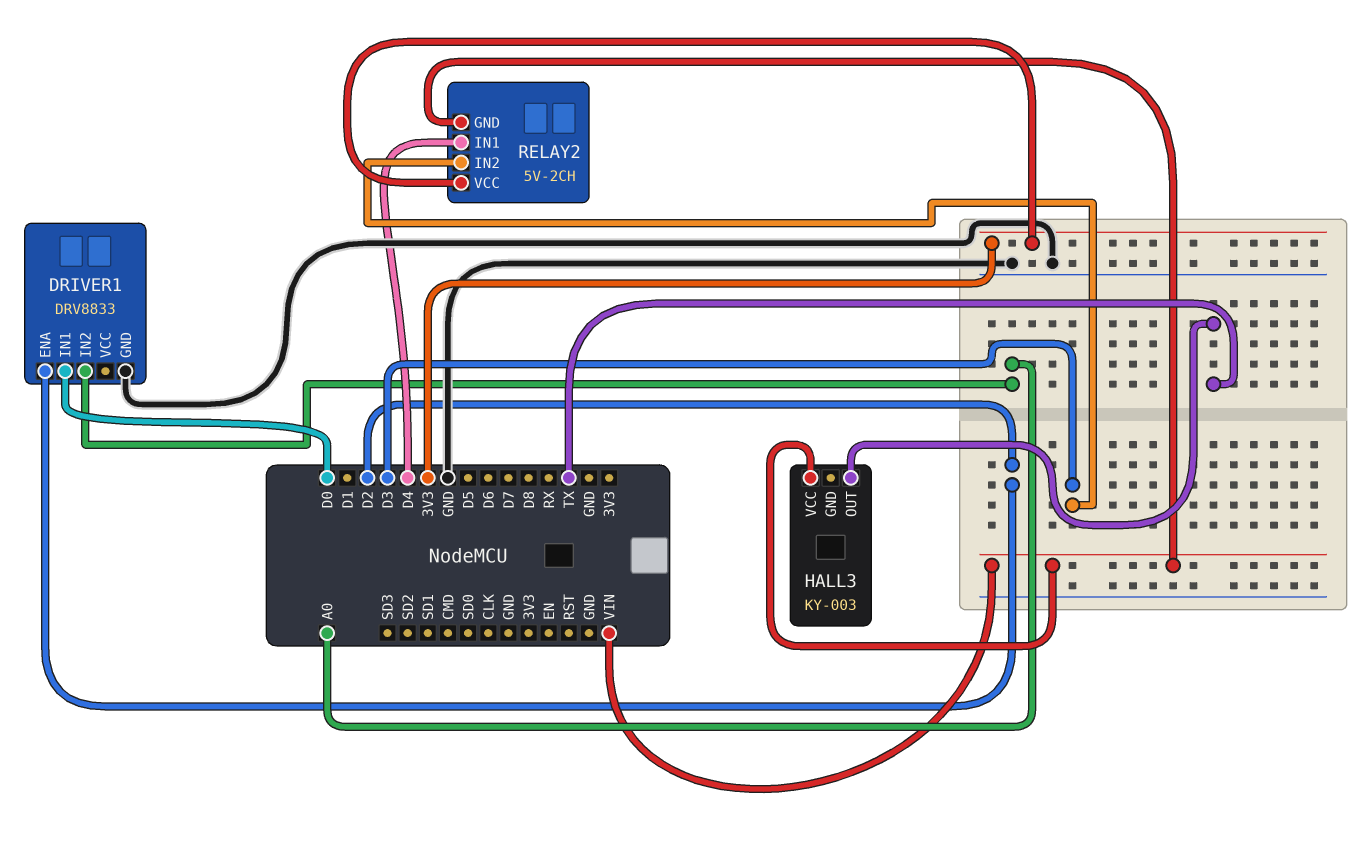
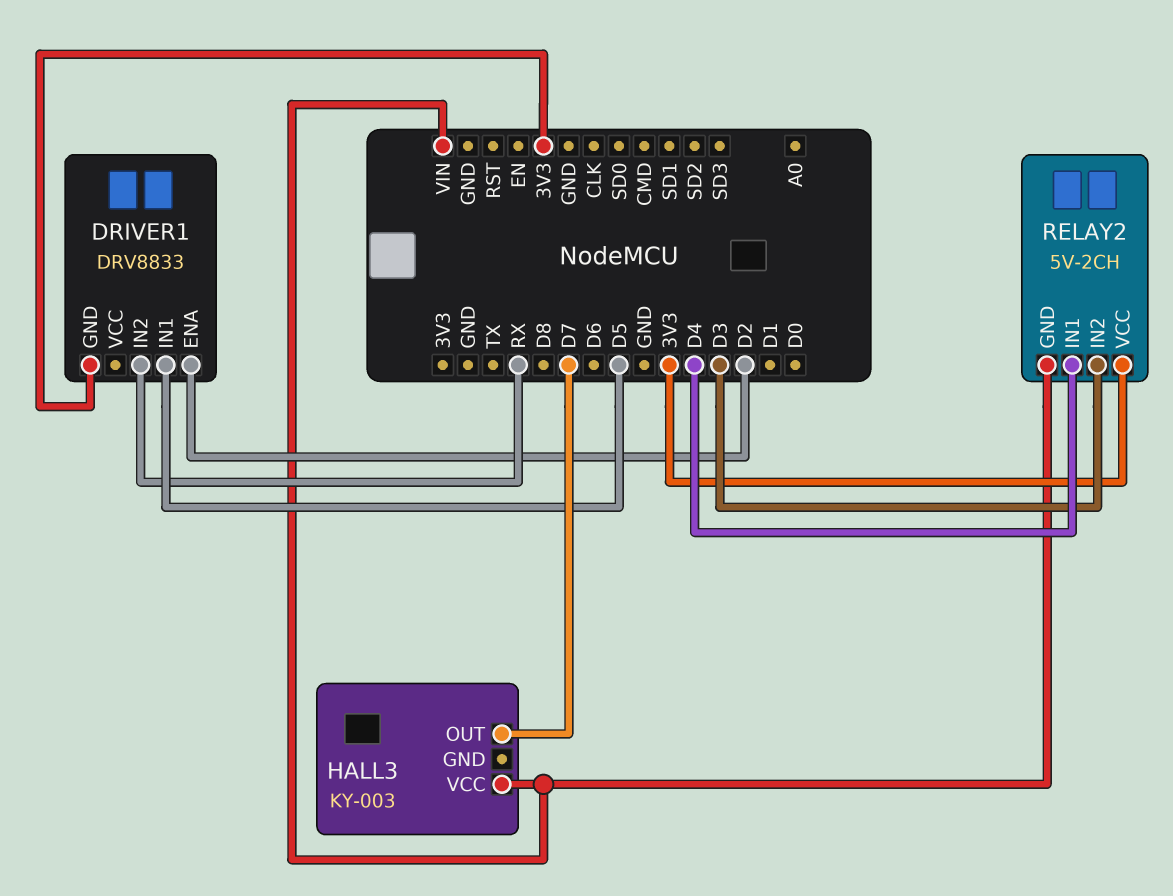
DRIVER1 pin GND: GND -> 3V3
DRIVER1 pin IN1: D0 -> D5
DRIVER1 pin IN2: A0 -> RX
HALL3 pin OUT: TX -> D7

